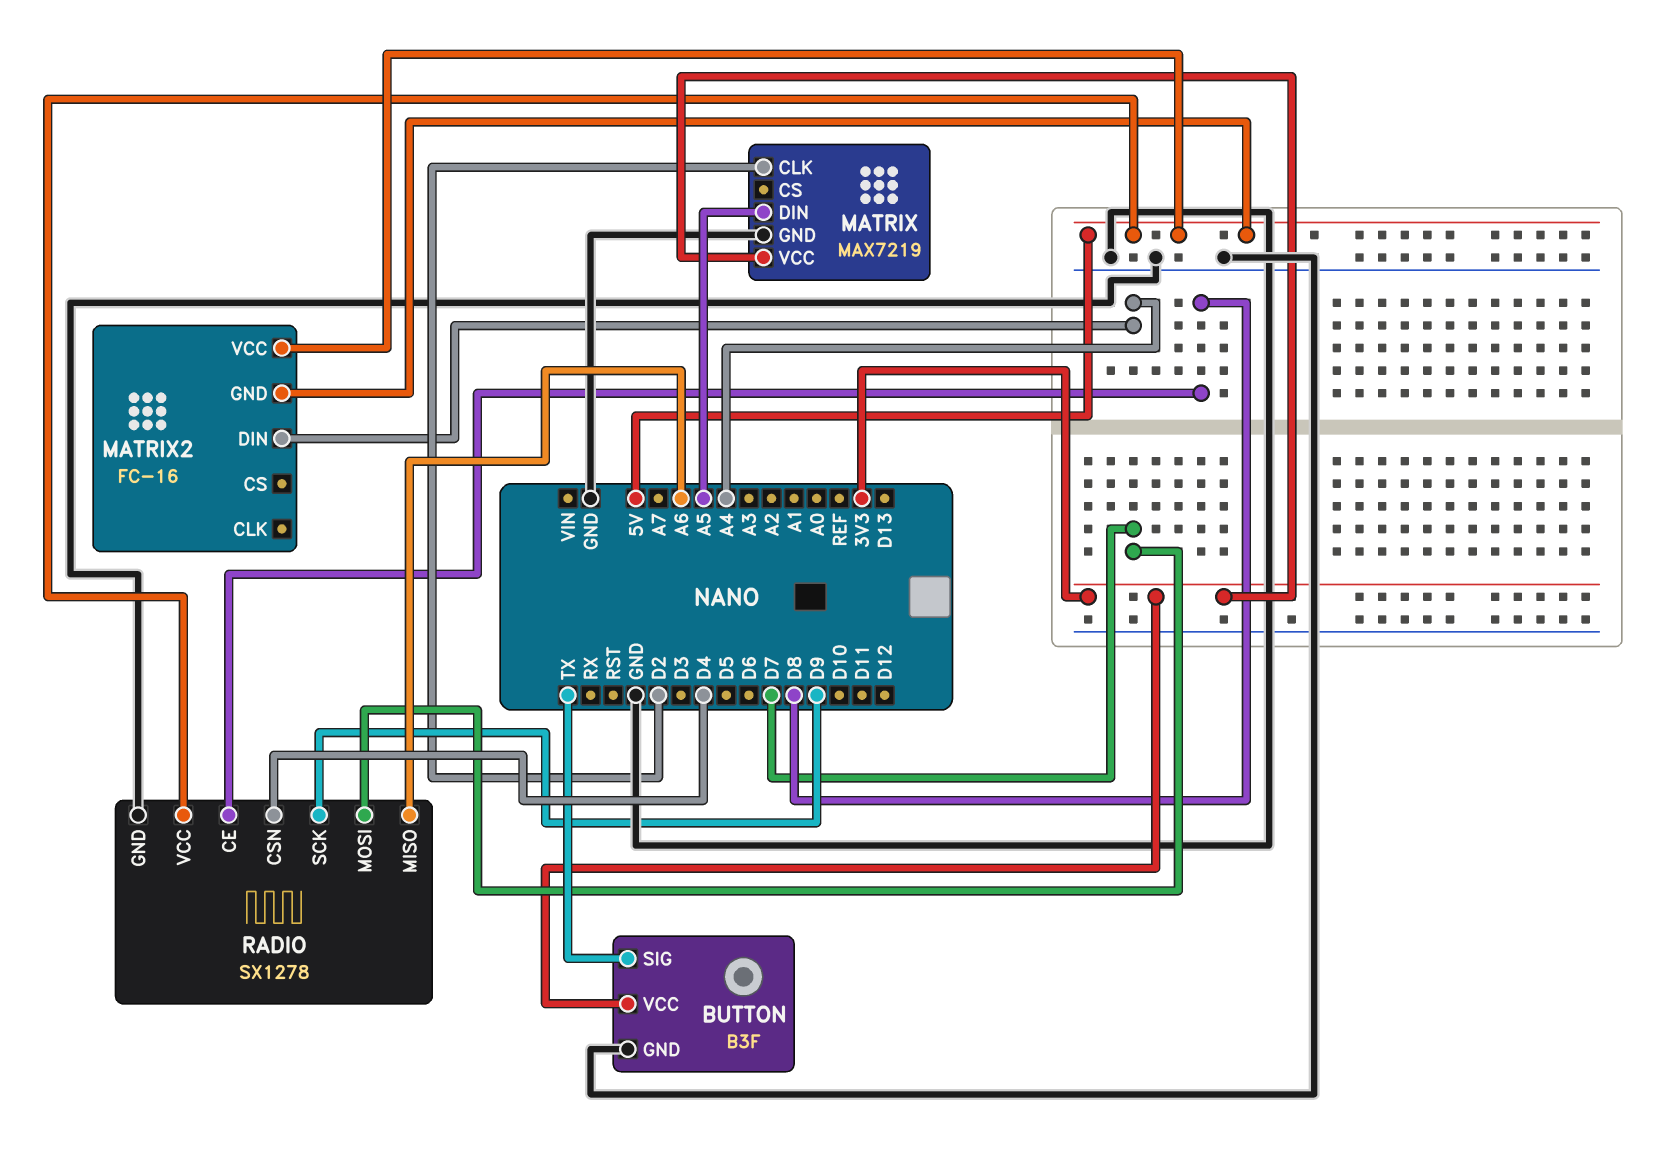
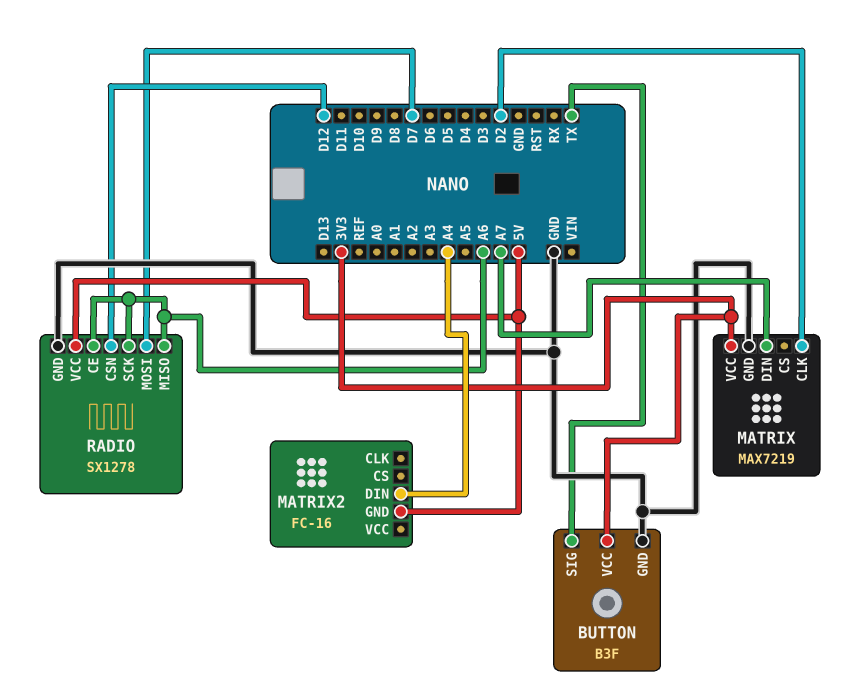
MATRIX pin DIN: A5 -> A7
MATRIX2 pin VCC: 5V -> none
RADIO pin CE: D8 -> A6
RADIO pin CSN: D4 -> D12
RADIO pin SCK: D9 -> A6

